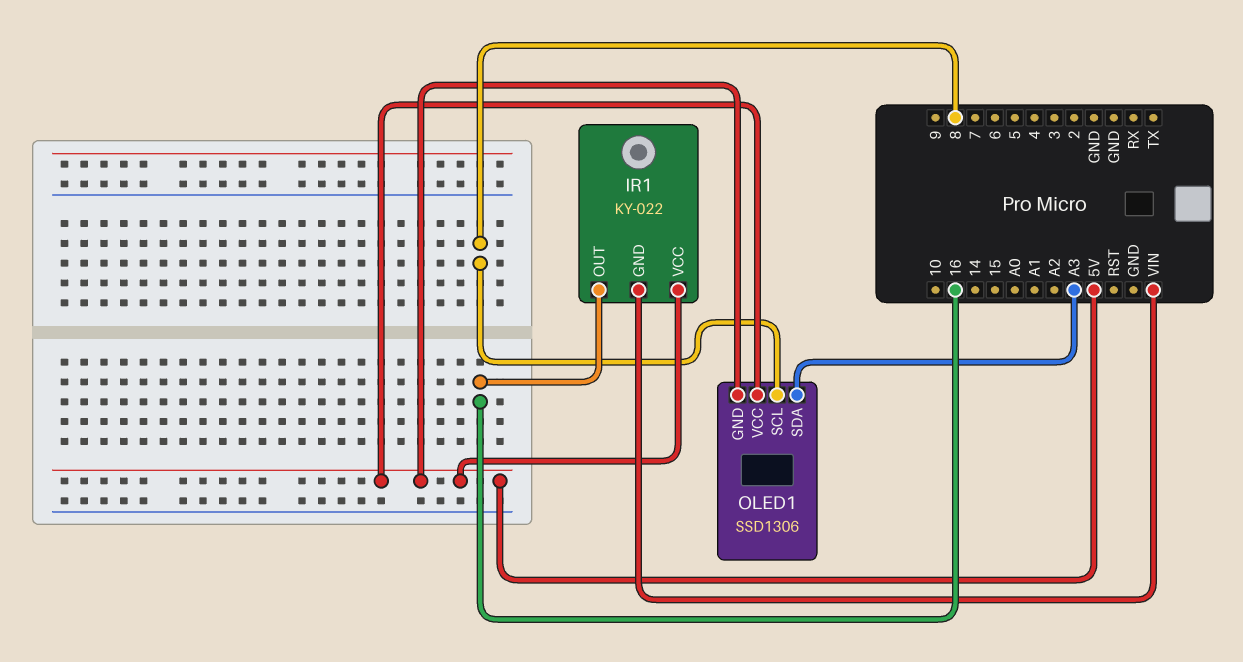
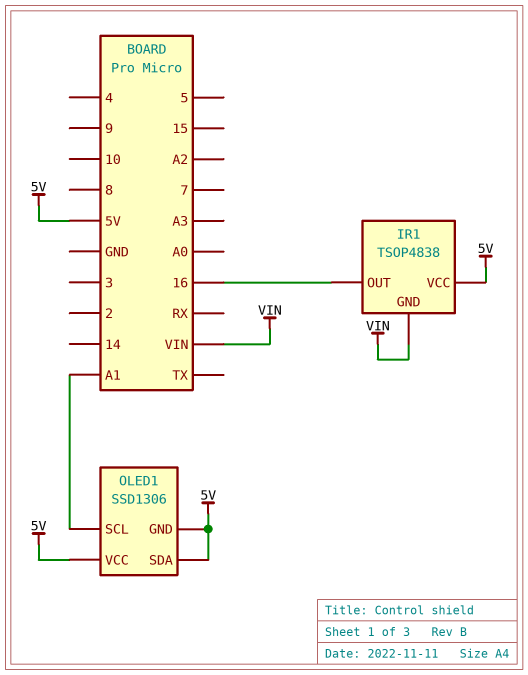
IR1: KY-022 -> TSOP4838
OLED1 pin SCL: 8 -> A1
OLED1 pin SDA: A3 -> 5V

